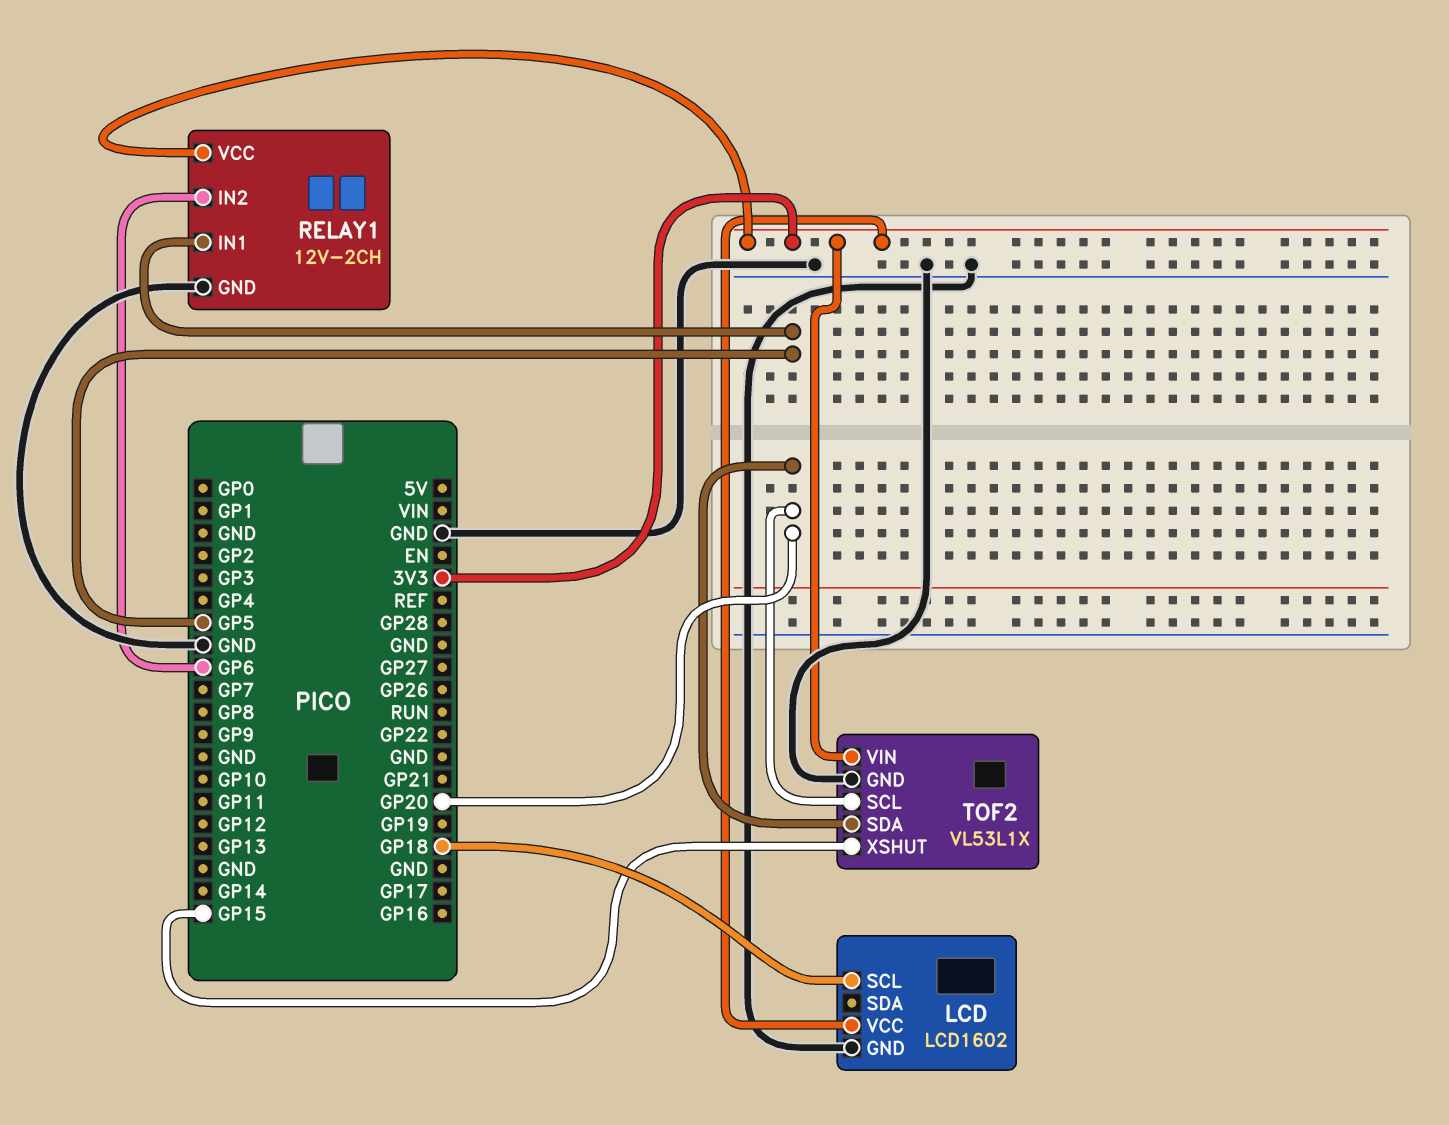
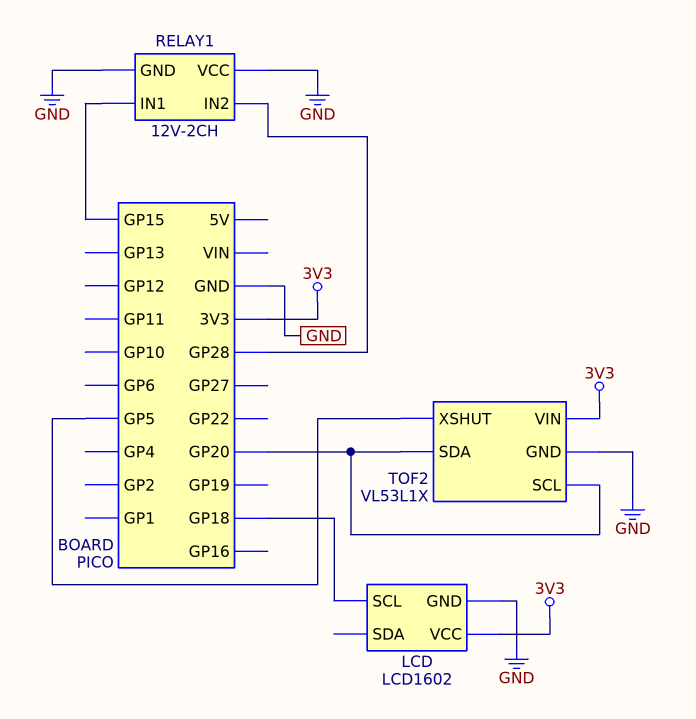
RELAY1 pin IN1: GP5 -> GP15
RELAY1 pin IN2: GP6 -> GP28
RELAY1 pin VCC: 3V3 -> GND
TOF2 pin XSHUT: GP15 -> GP5

